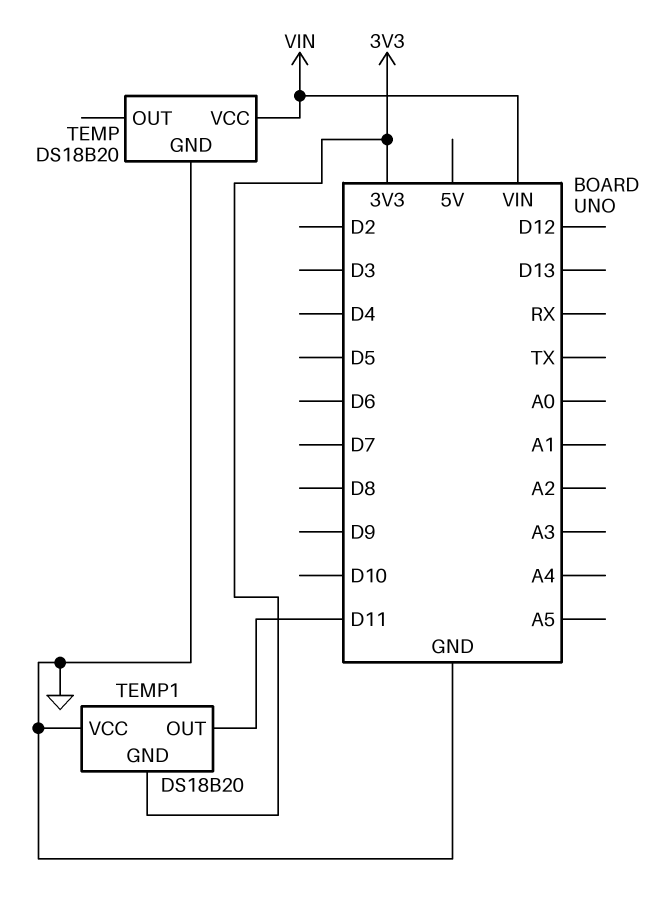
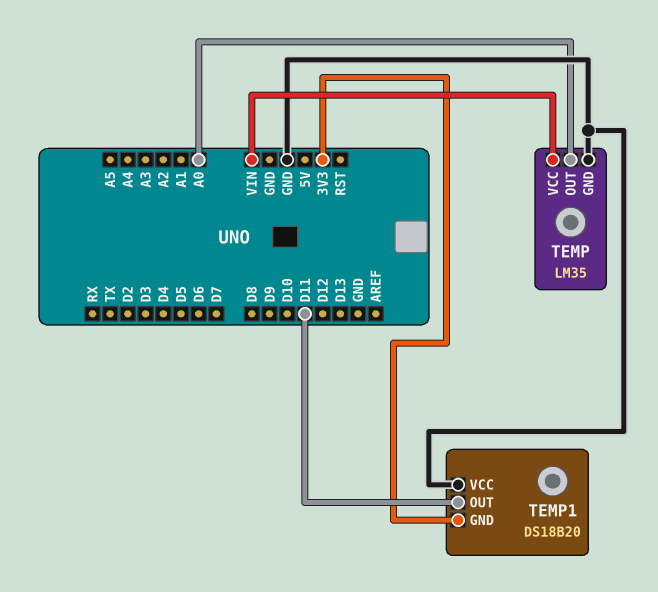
TEMP: DS18B20 -> LM35
TEMP pin OUT: none -> A0

